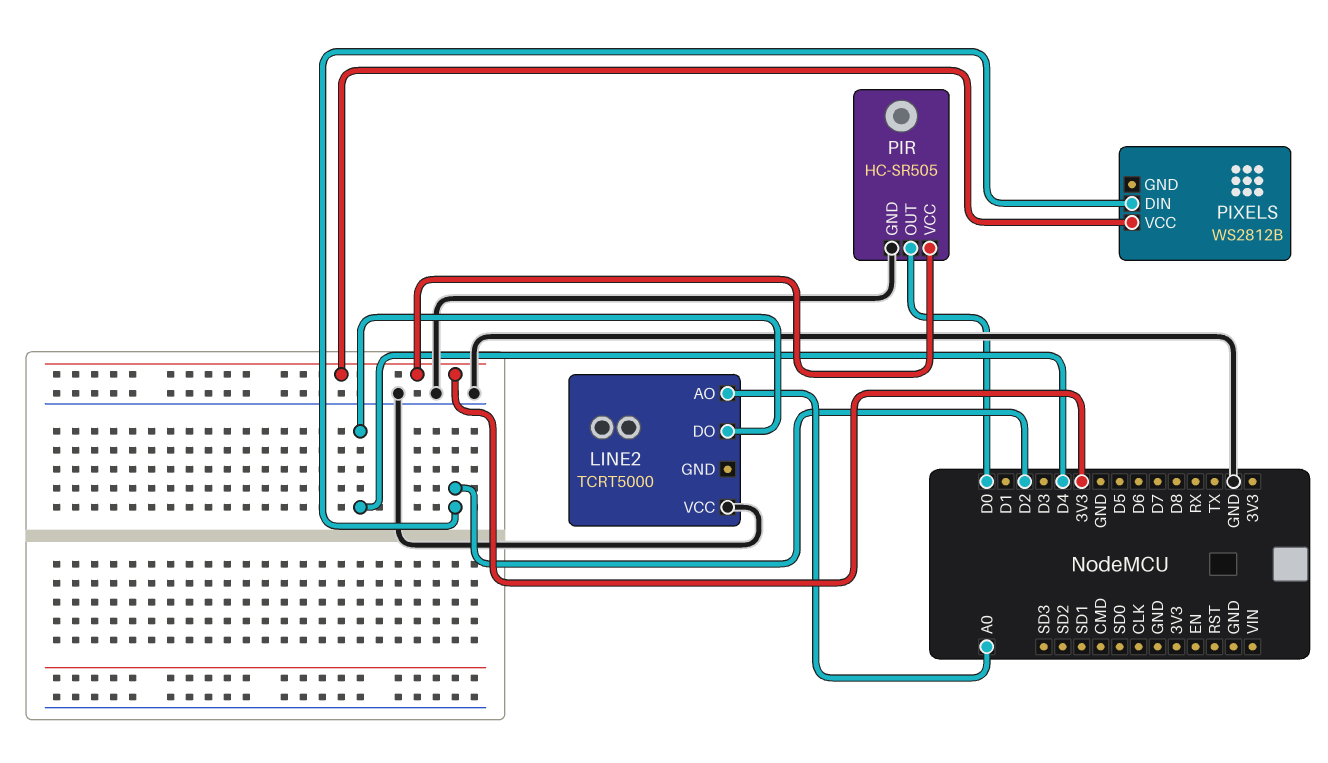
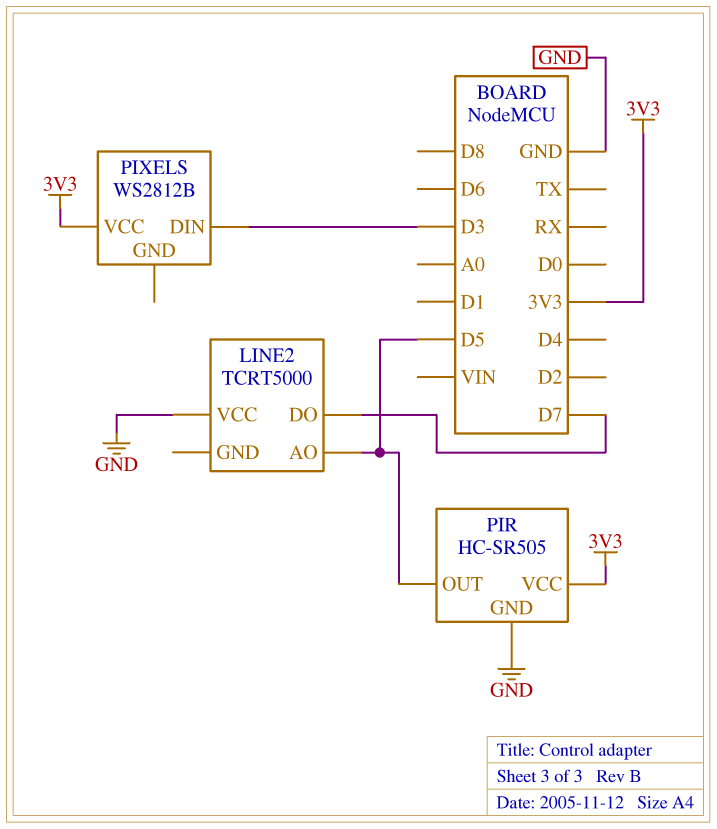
LINE2 pin AO: A0 -> D5
LINE2 pin DO: D4 -> D7
PIR pin OUT: D0 -> D5
PIXELS pin DIN: D2 -> D3

